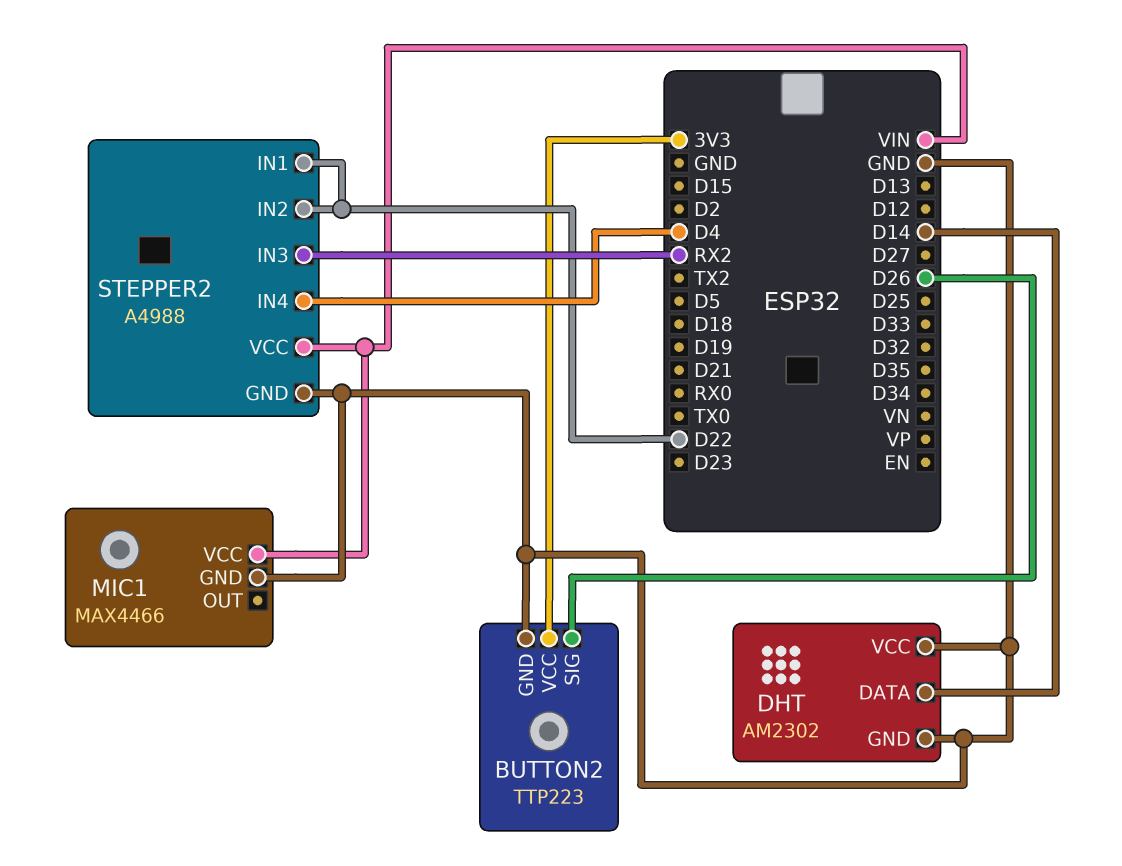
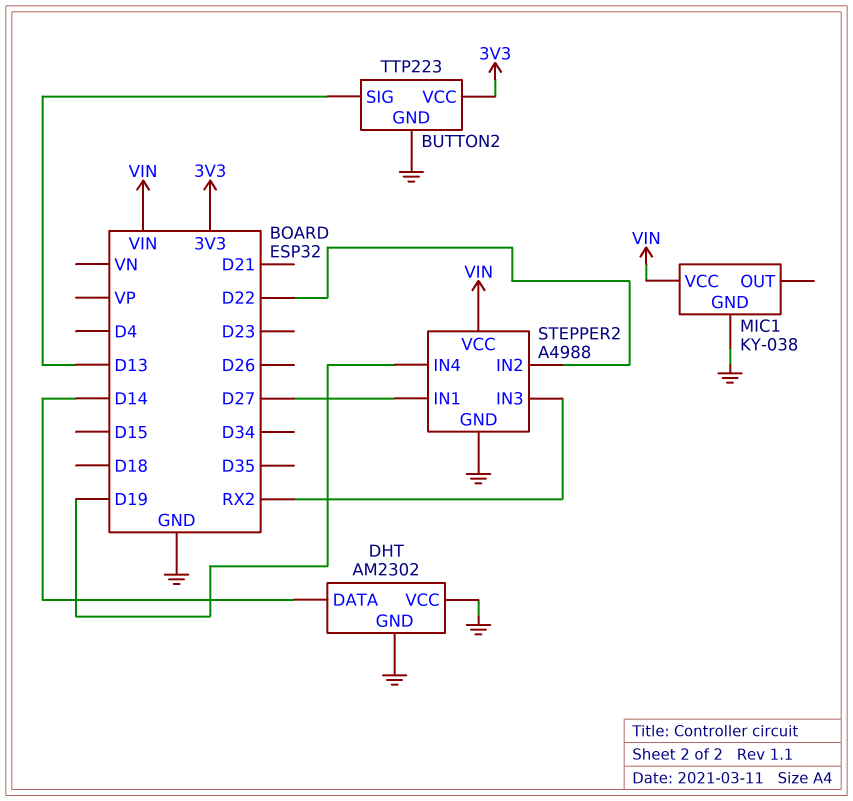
BUTTON2 pin SIG: D26 -> D13
MIC1: MAX4466 -> KY-038
STEPPER2 pin IN1: D22 -> D27
STEPPER2 pin IN4: D4 -> D19

